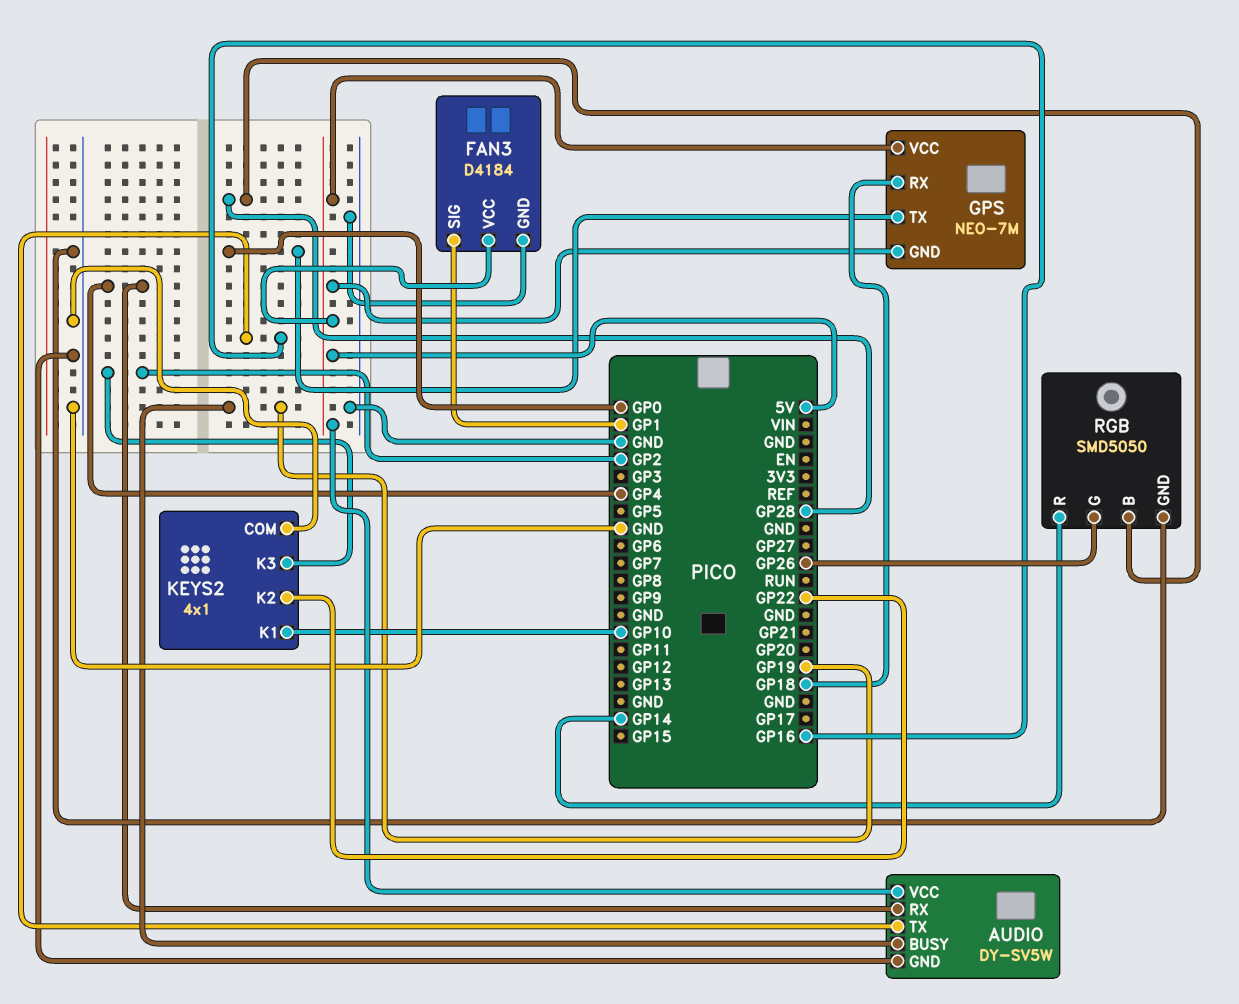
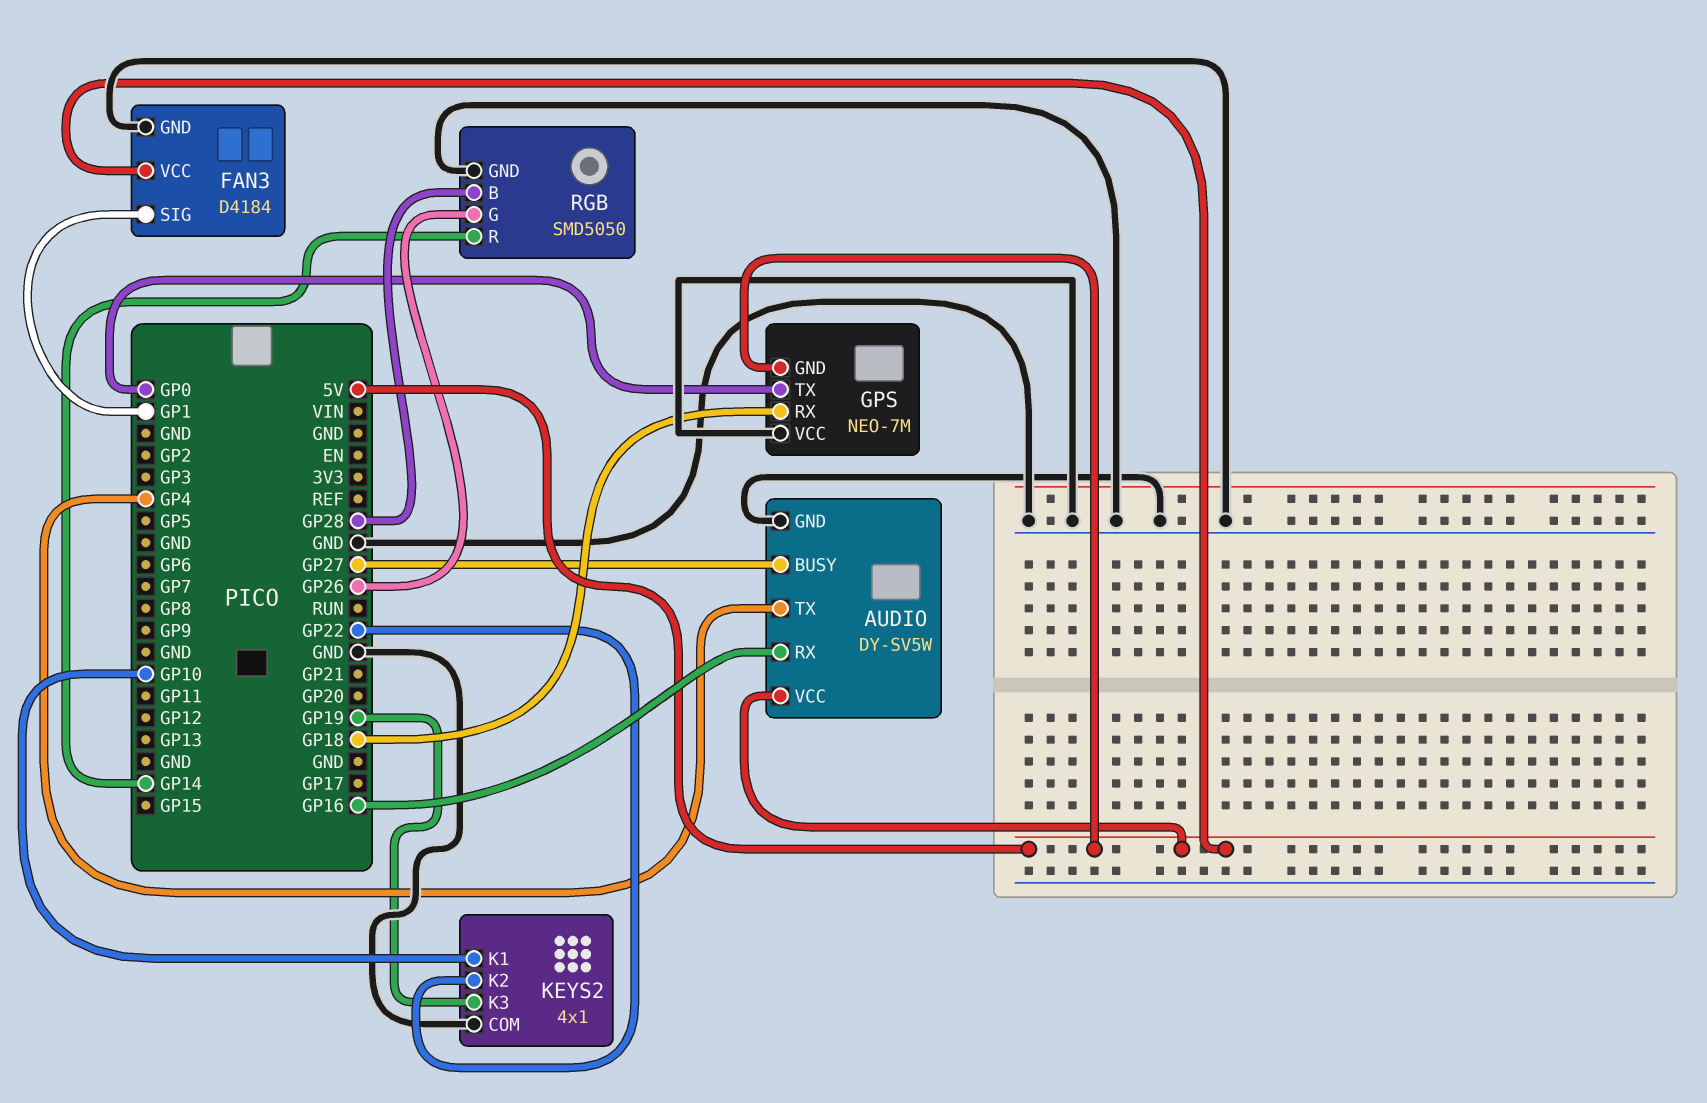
AUDIO pin BUSY: GP19 -> GP27
AUDIO pin RX: GP4 -> GP16
AUDIO pin TX: GP16 -> GP4
GPS pin VCC: 5V -> GND
KEYS2 pin K3: GP2 -> GP19

